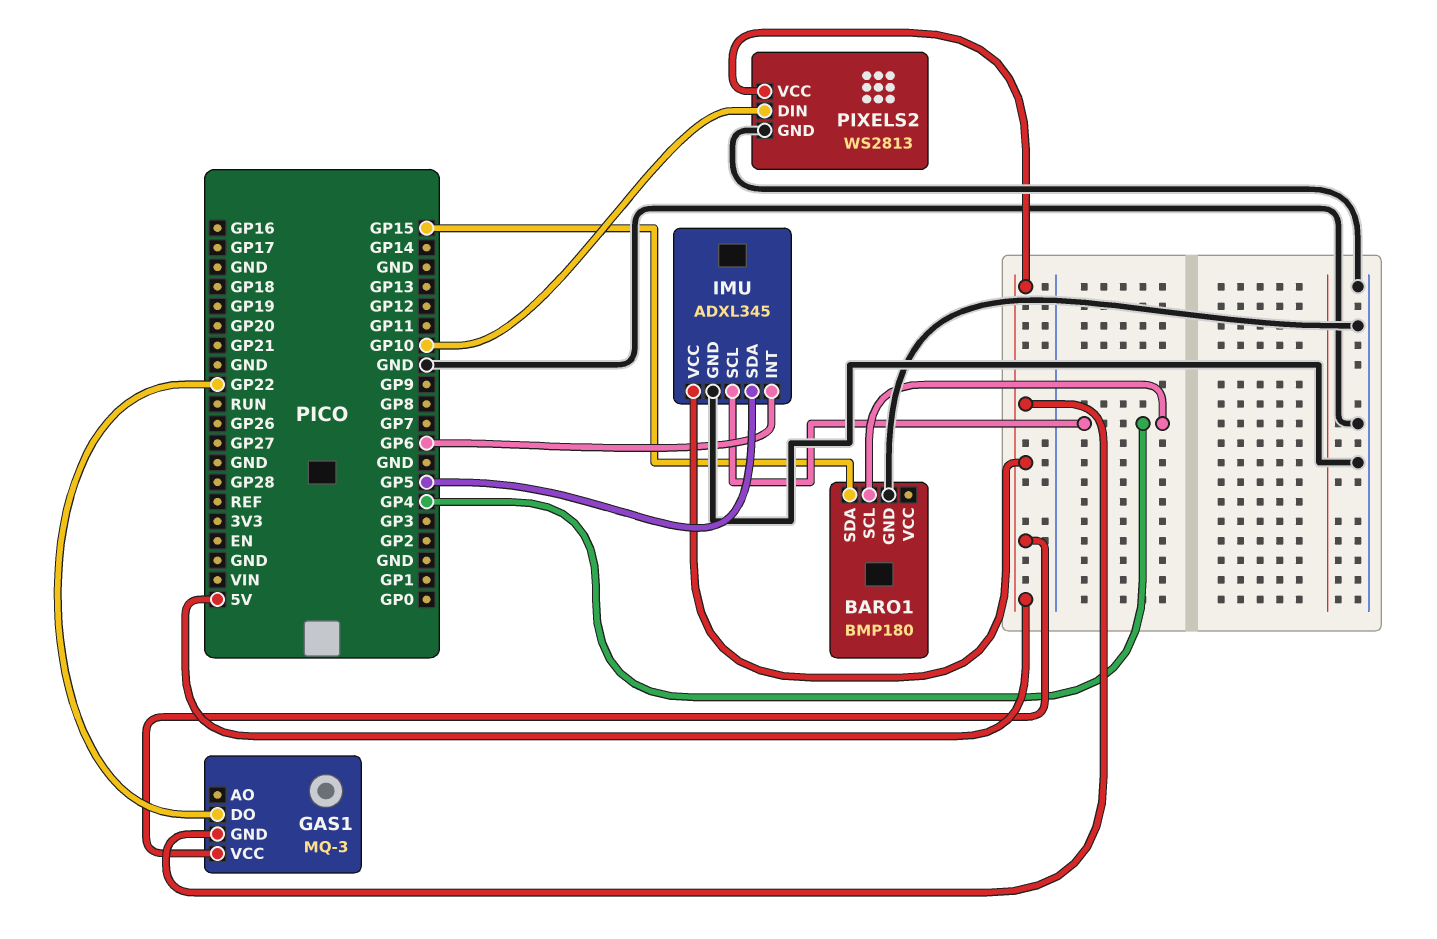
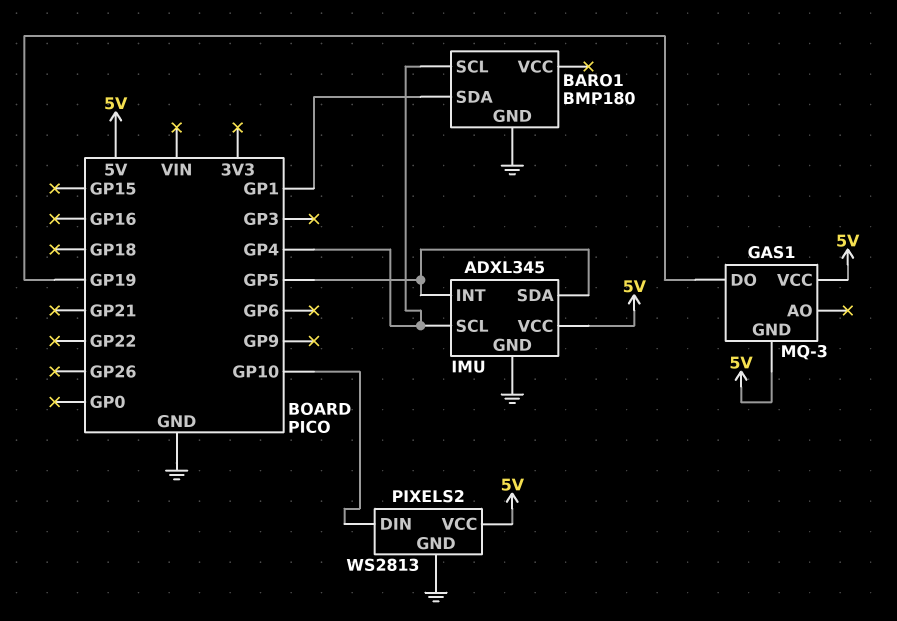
BARO1 pin SDA: GP15 -> GP1
GAS1 pin DO: GP22 -> GP19
IMU pin INT: GP6 -> GP5

